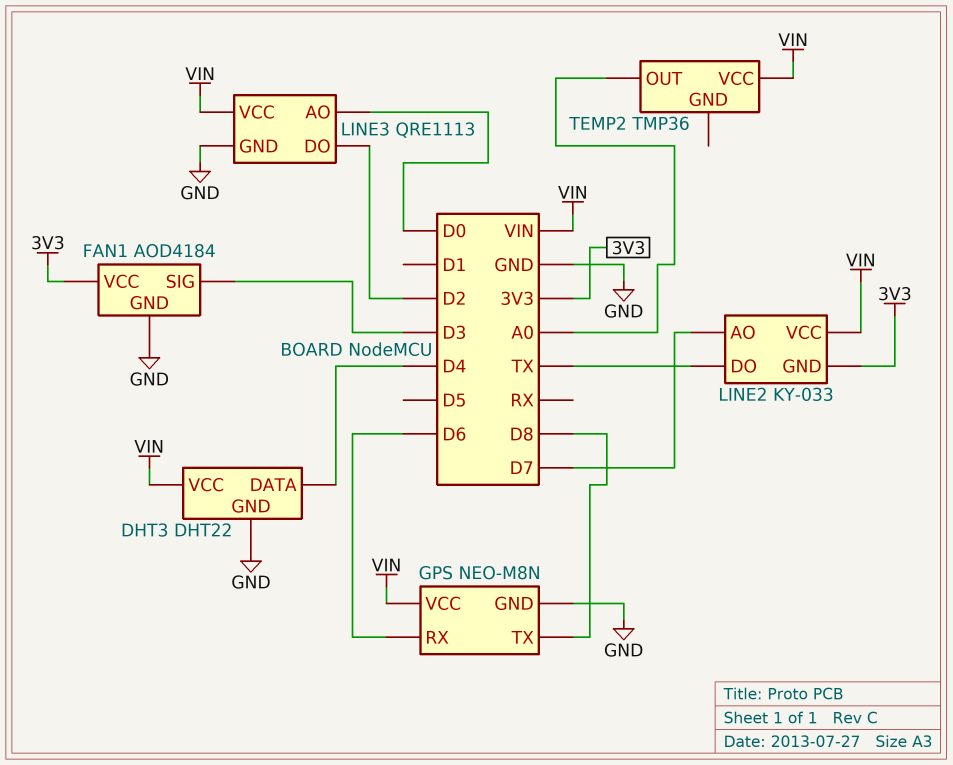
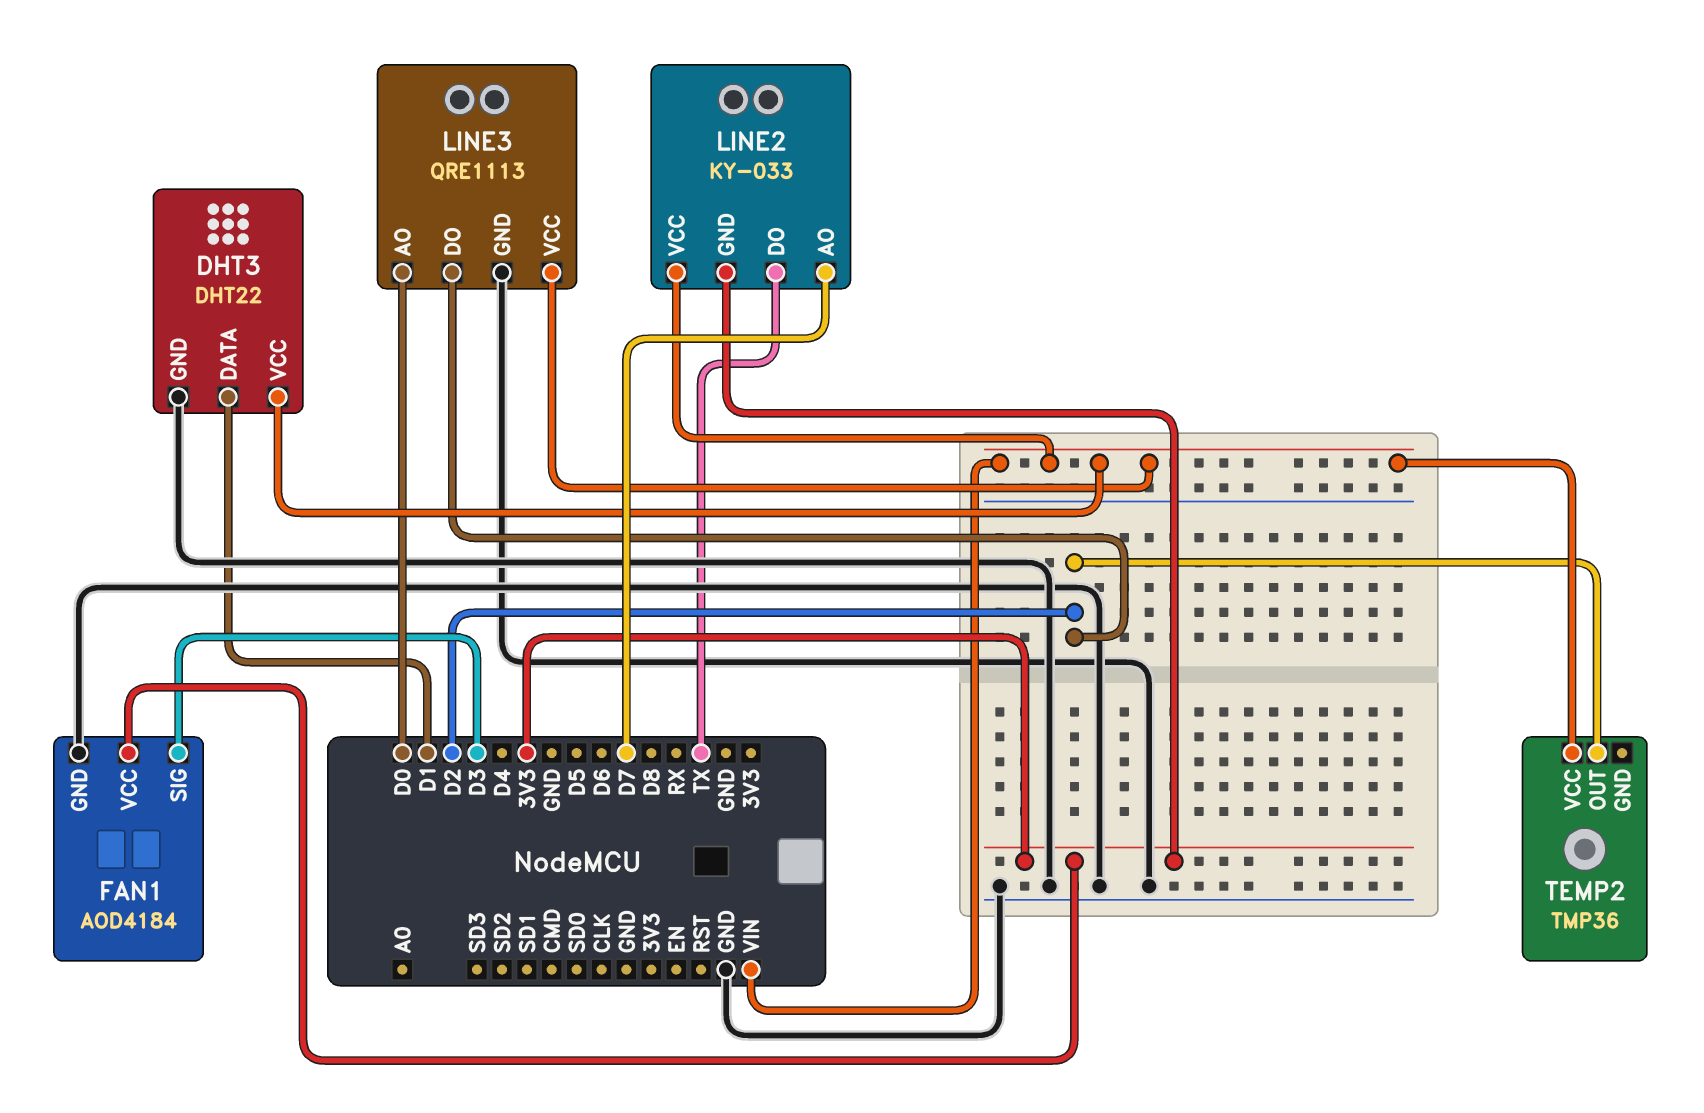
DHT3 pin DATA: D4 -> D1
GPS: NEO-M8N -> none
GPS pin GND: GND -> none
GPS pin RX: D6 -> none
GPS pin TX: D8 -> none
GPS pin VCC: VIN -> none
TEMP2 pin OUT: A0 -> D2

